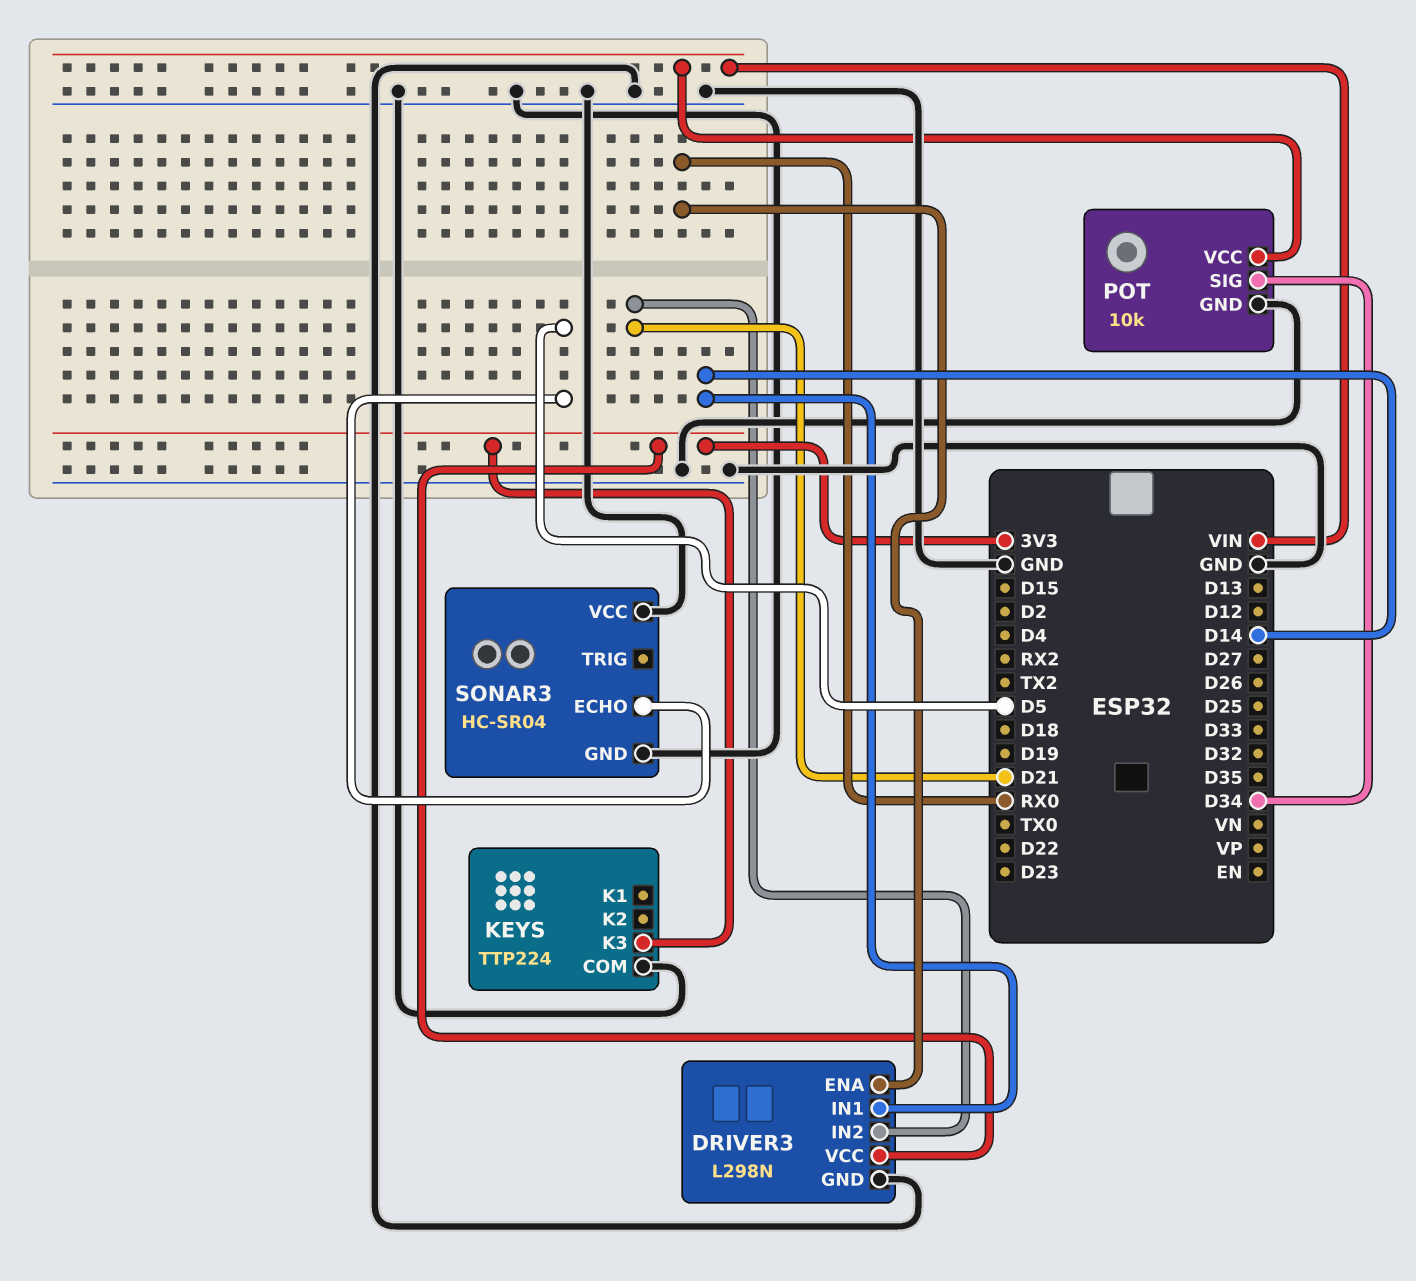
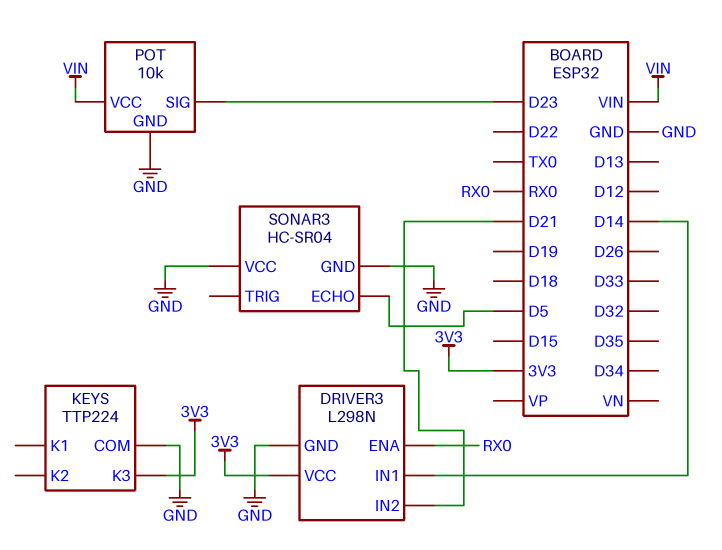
POT pin SIG: D34 -> D23

